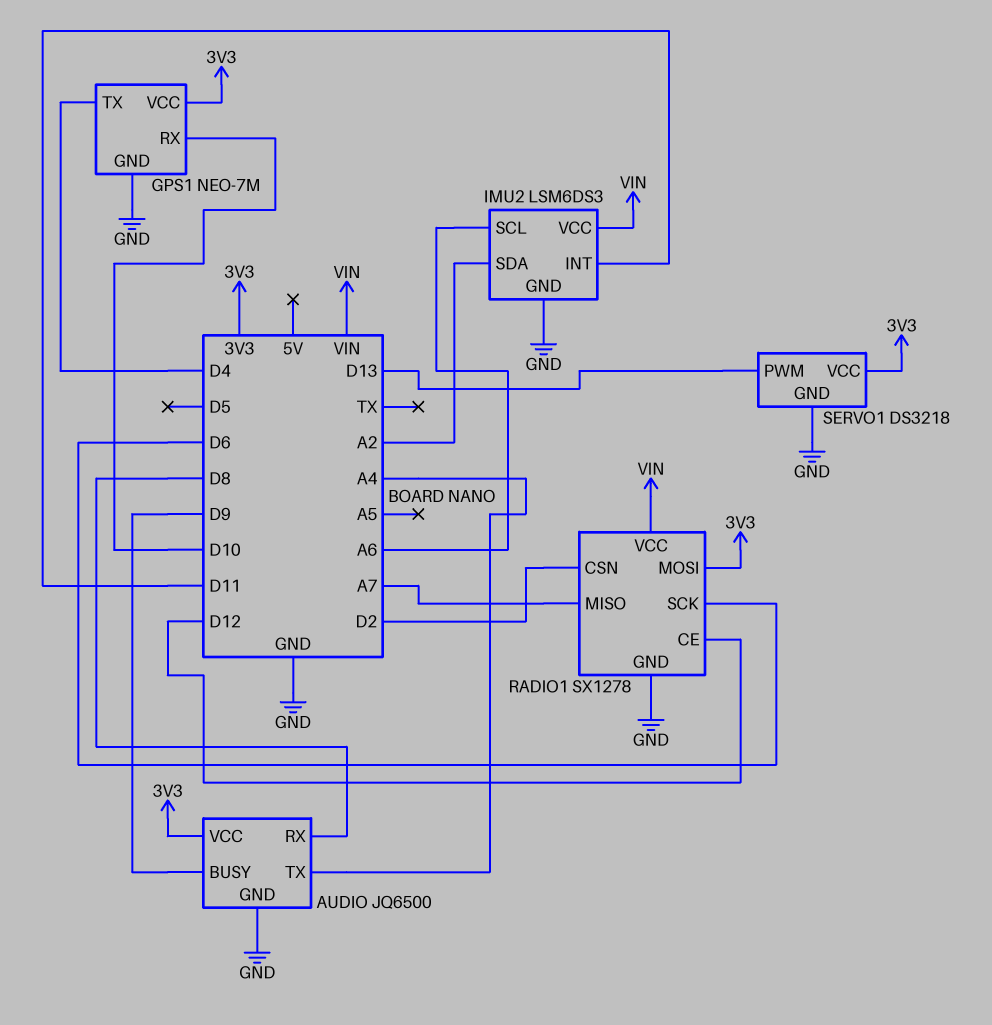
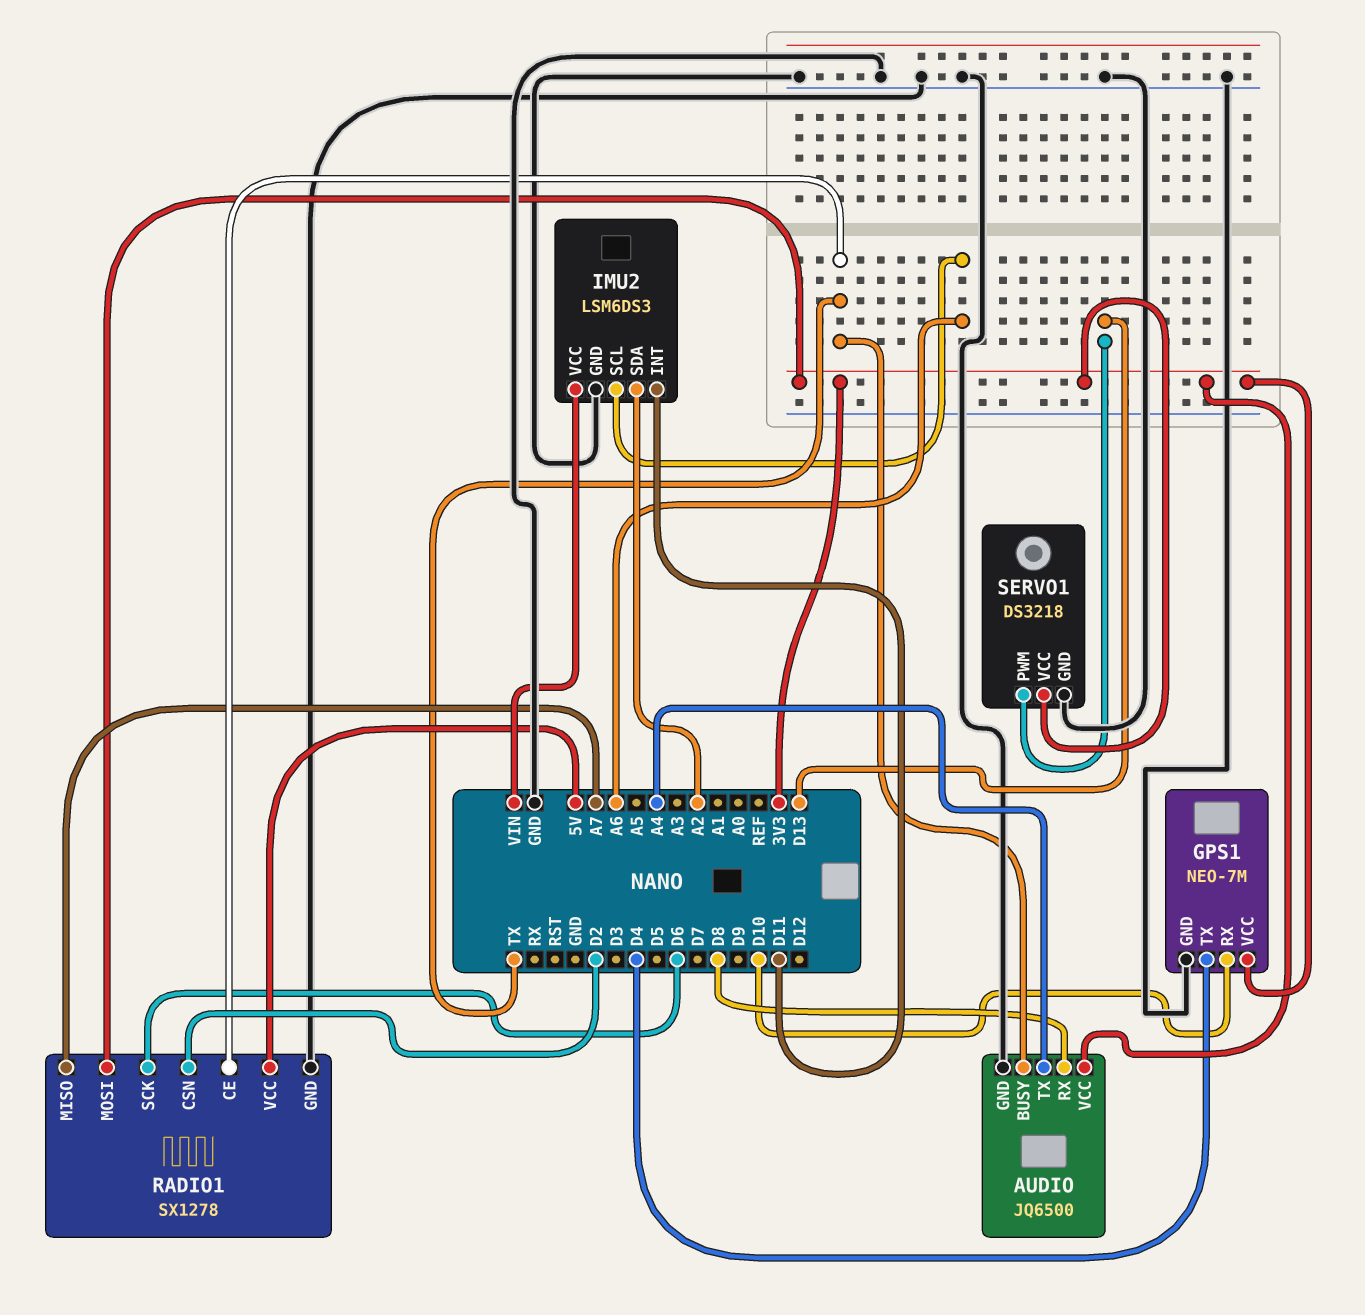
AUDIO pin BUSY: D9 -> TX
RADIO1 pin CE: D12 -> TX
RADIO1 pin VCC: VIN -> 5V

